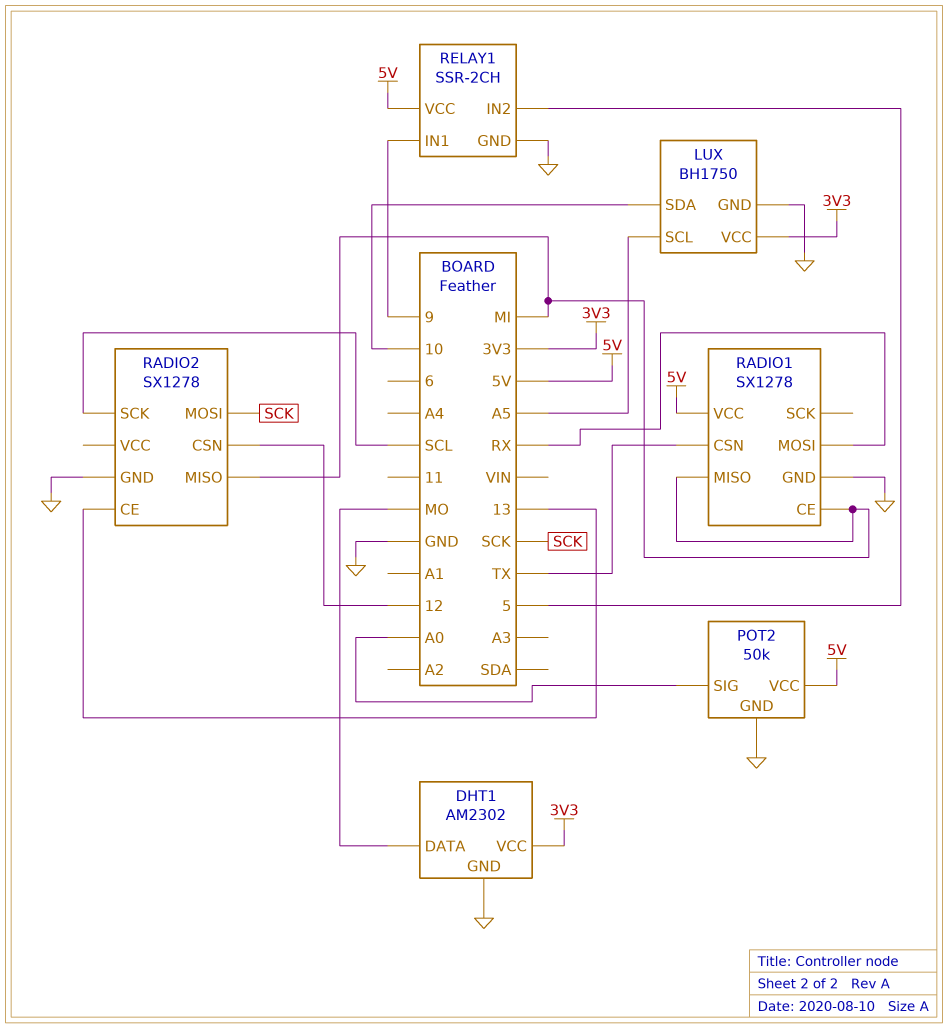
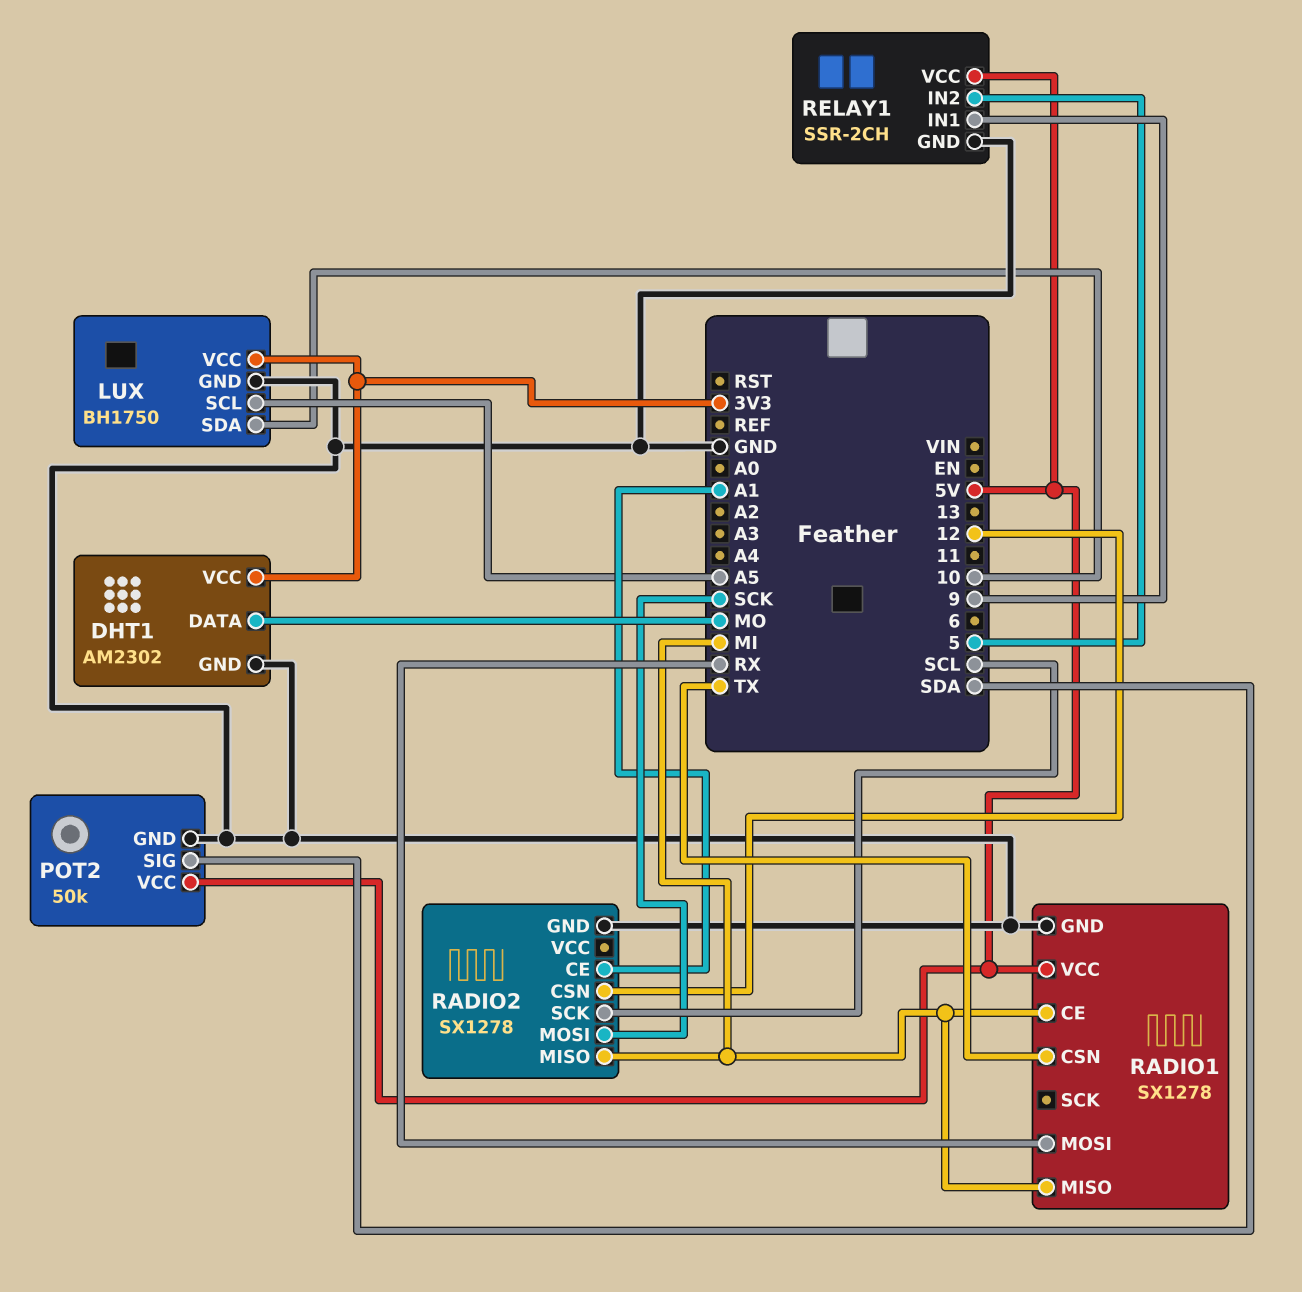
POT2 pin SIG: A0 -> SDA
RADIO2 pin CE: 13 -> A1

